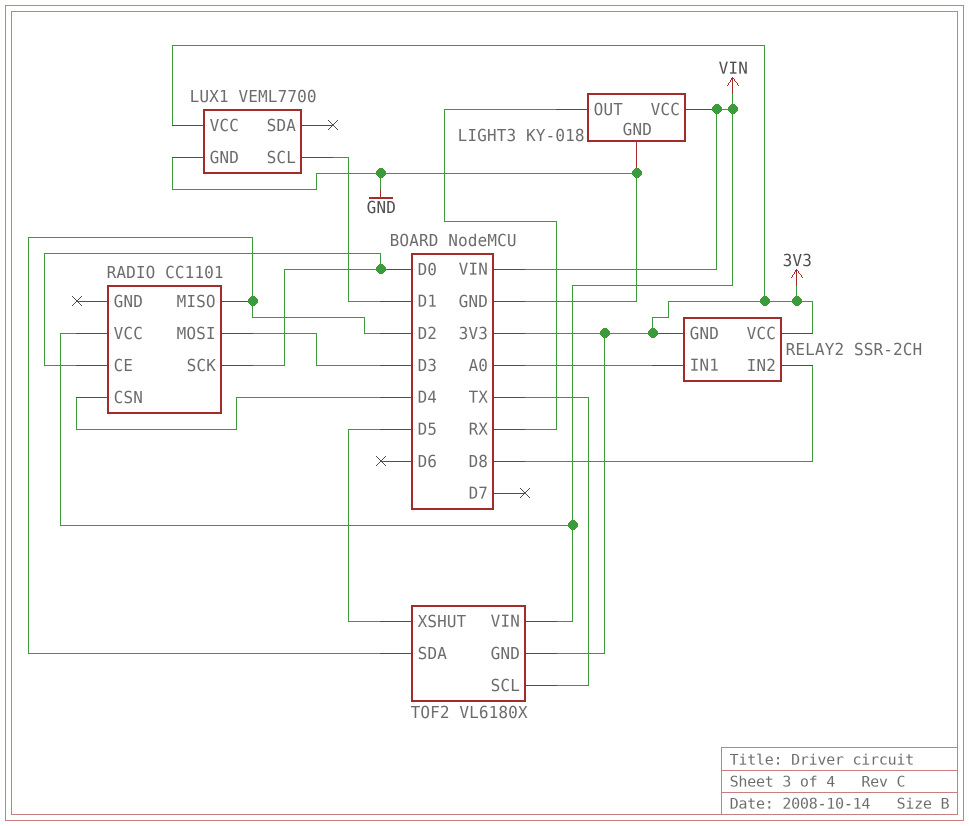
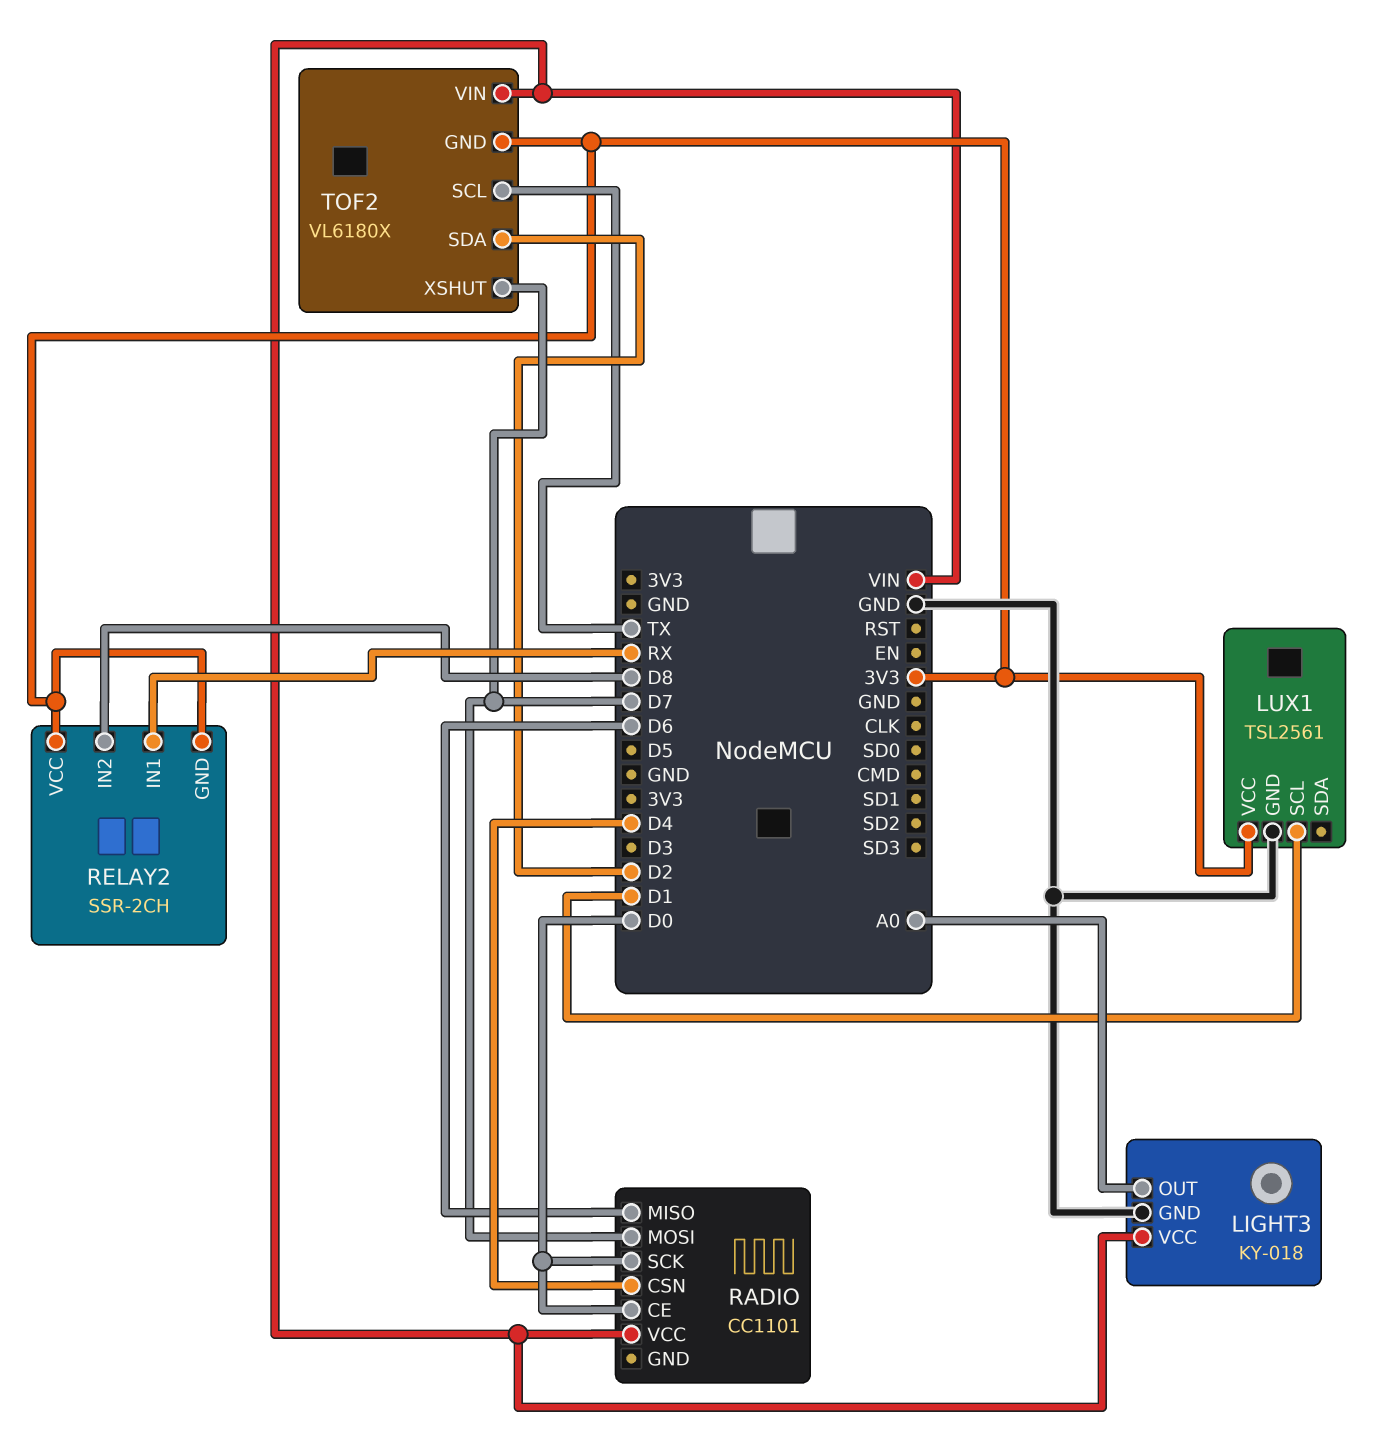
LIGHT3 pin OUT: RX -> A0
LUX1: VEML7700 -> TSL2561
RADIO pin MISO: D2 -> D6
RADIO pin MOSI: D3 -> D7
RELAY2 pin IN1: A0 -> RX
TOF2 pin XSHUT: D5 -> D7

